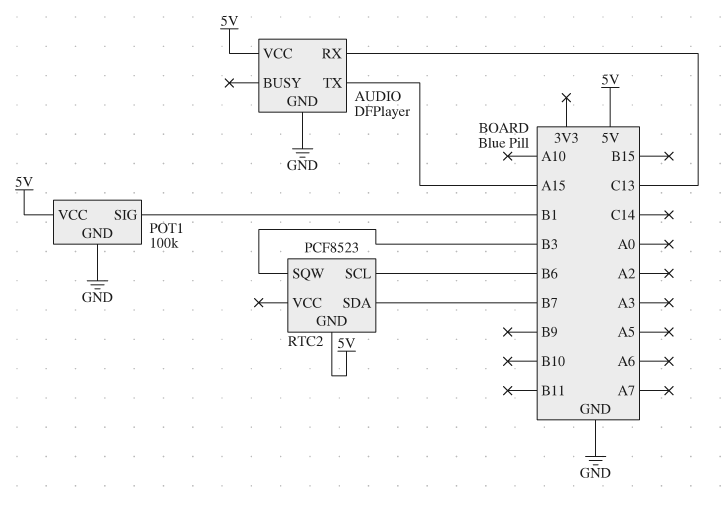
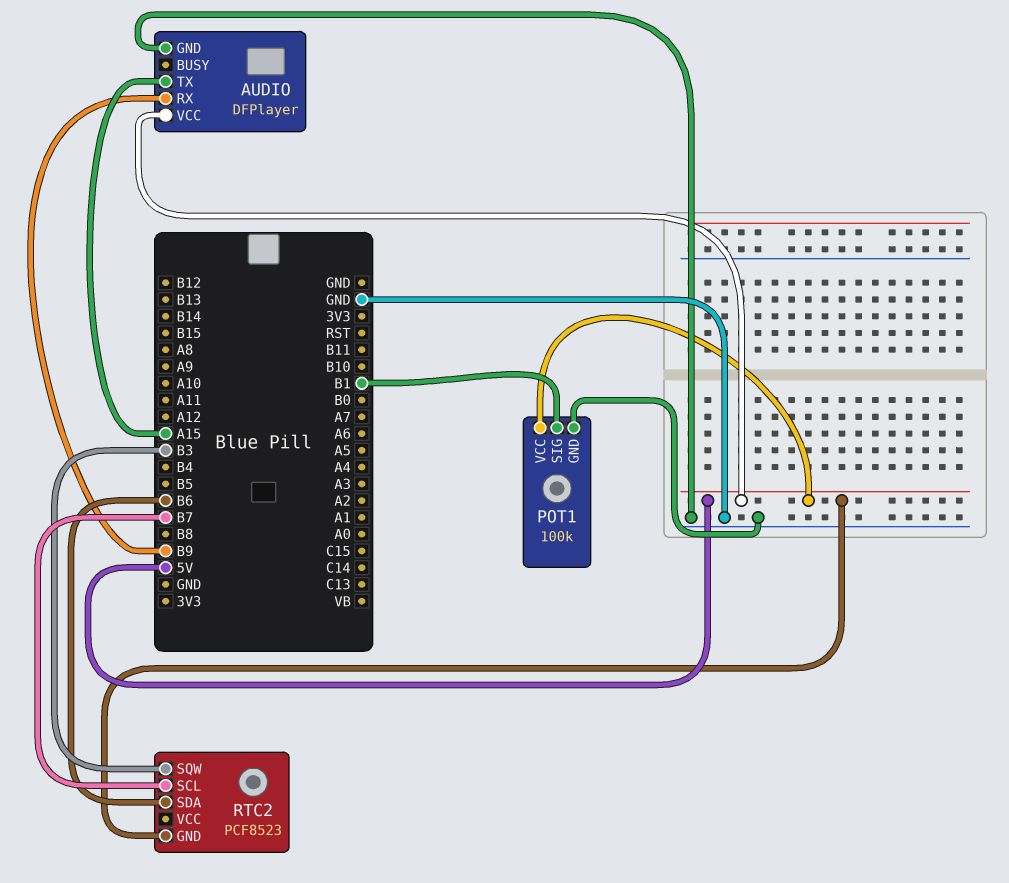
AUDIO pin RX: C13 -> B9
RTC2 pin SCL: B6 -> B7
RTC2 pin SDA: B7 -> B6

